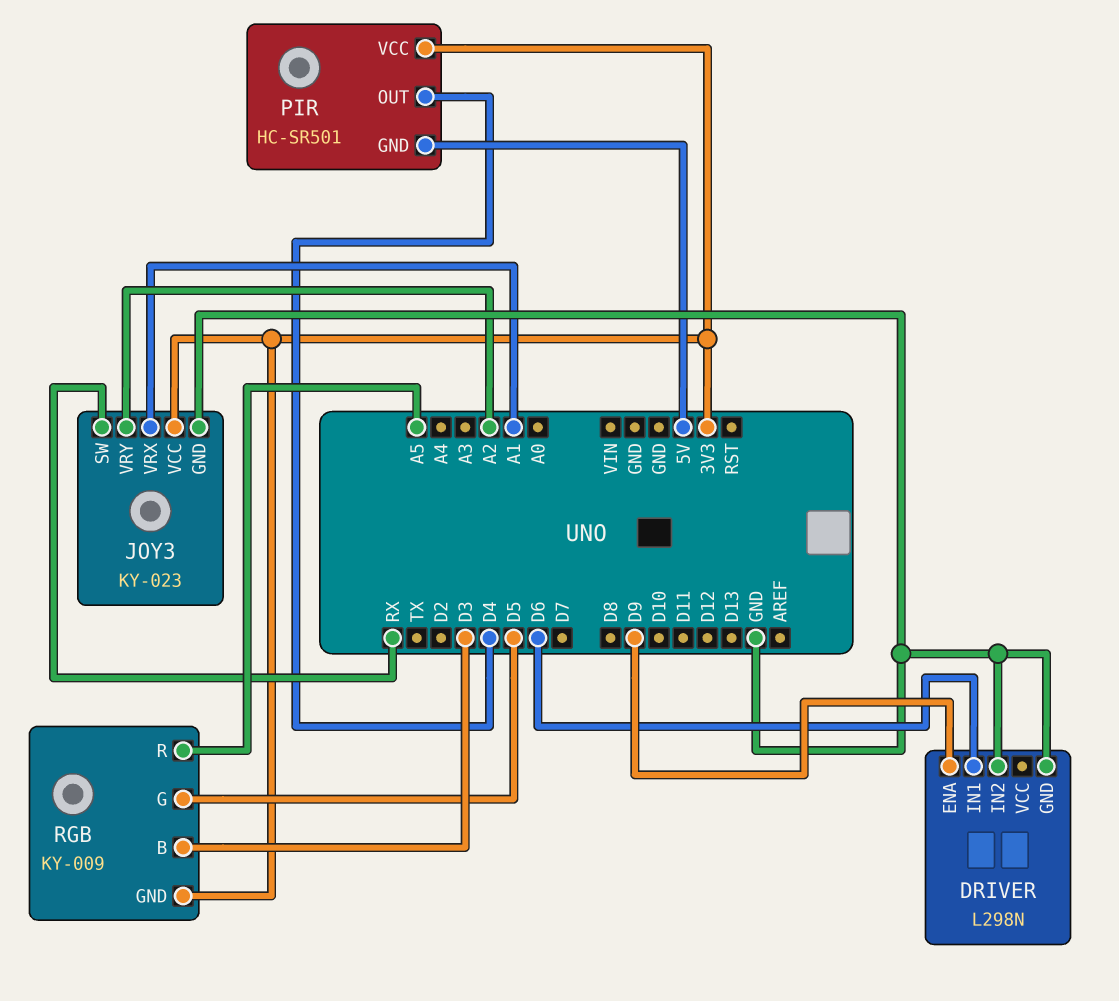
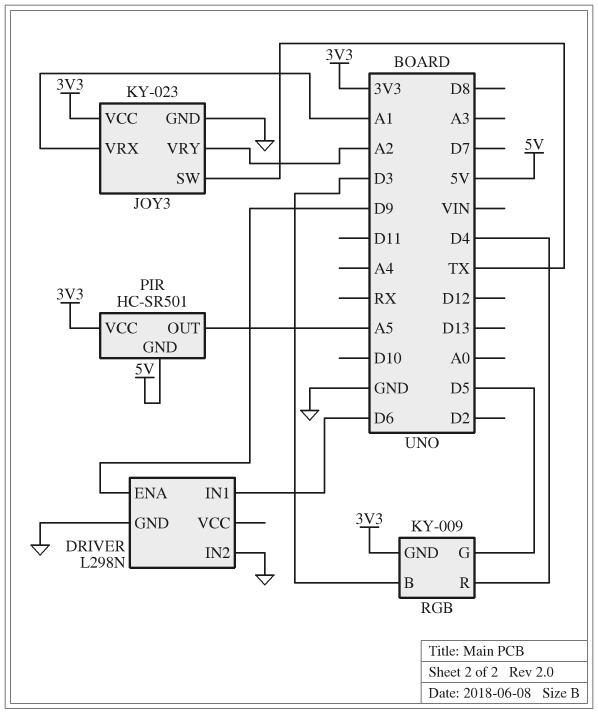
JOY3 pin SW: RX -> TX
PIR pin OUT: D4 -> A5
RGB pin R: A5 -> D4

